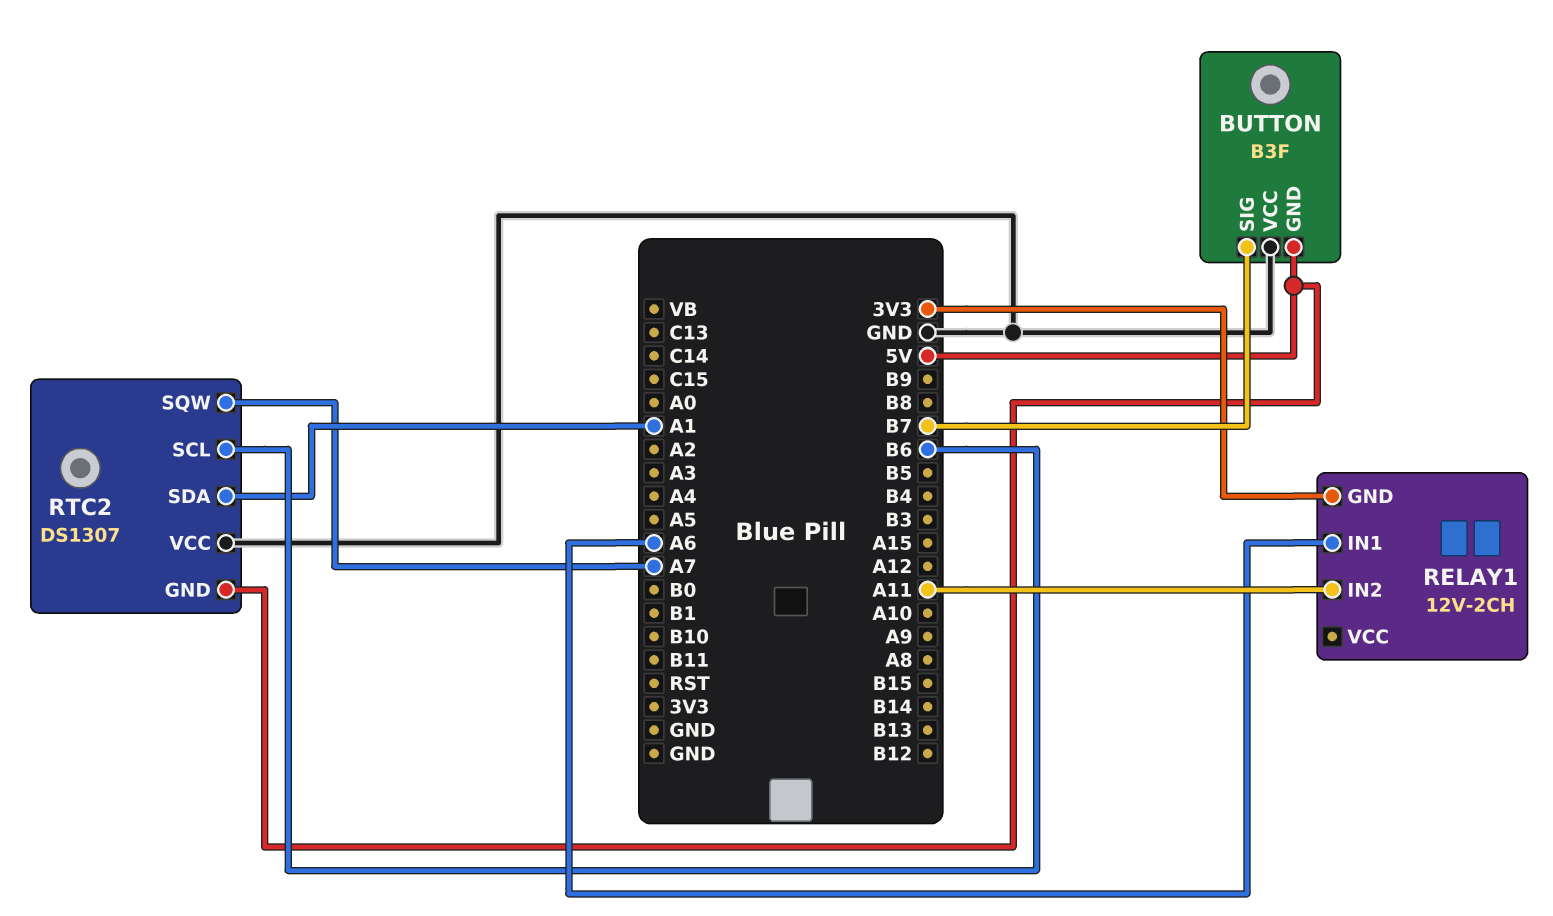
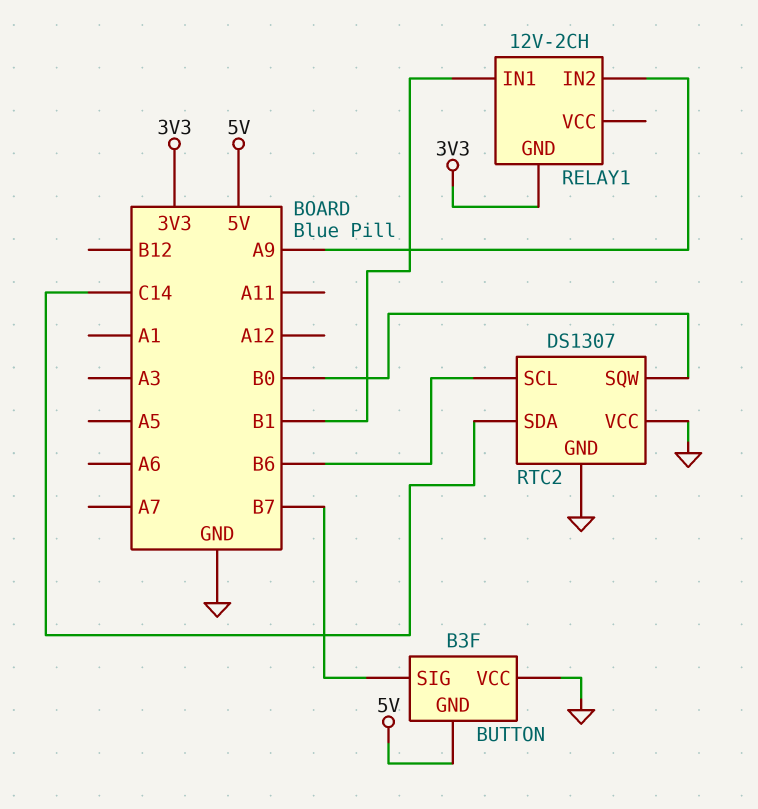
RELAY1 pin IN1: A6 -> B1
RELAY1 pin IN2: A11 -> A9
RTC2 pin GND: 5V -> GND
RTC2 pin SDA: A1 -> C14
RTC2 pin SQW: A7 -> B0

